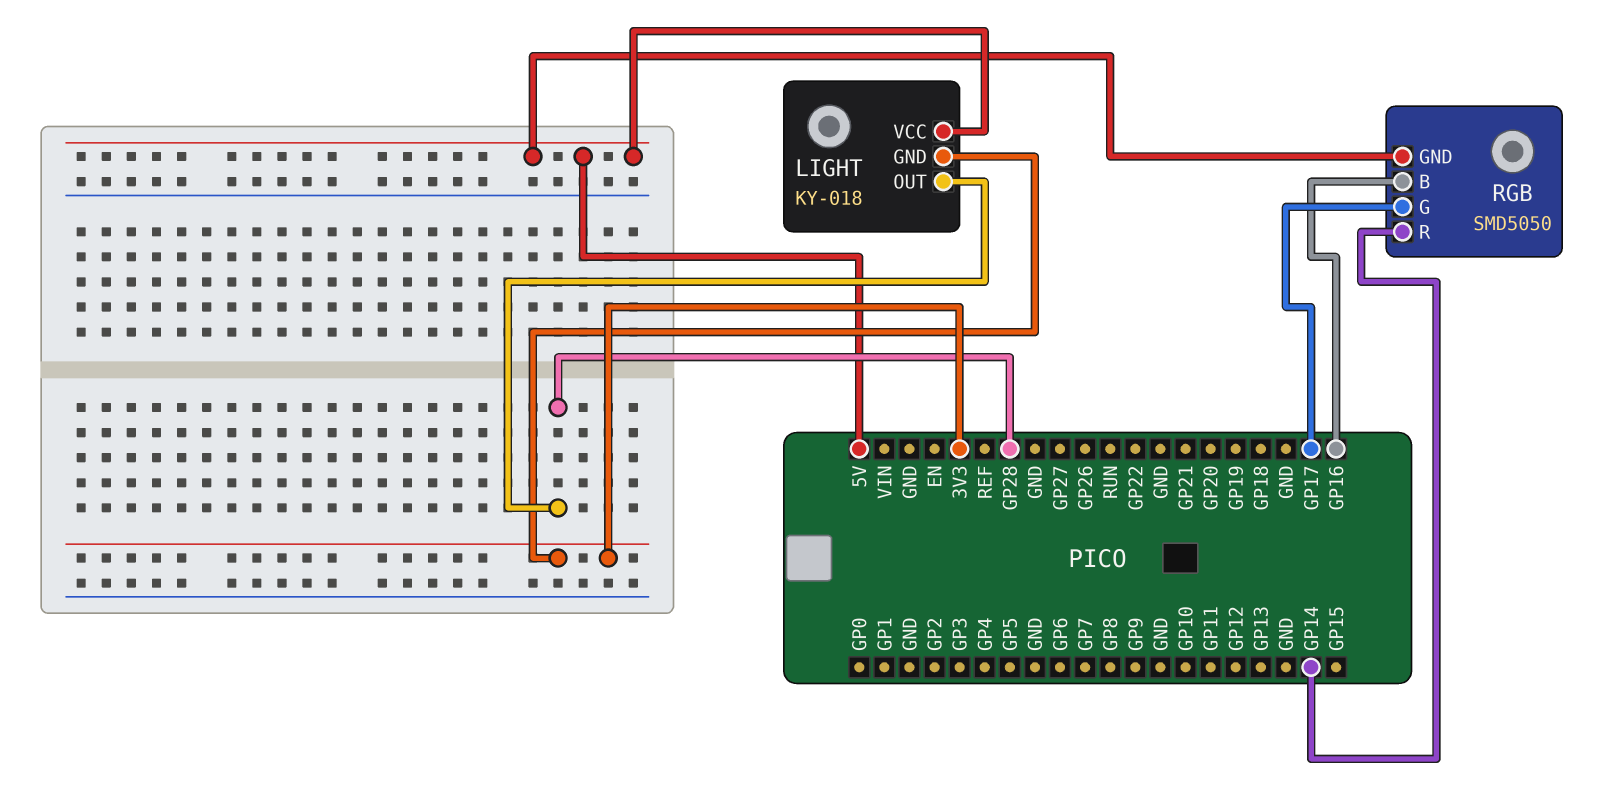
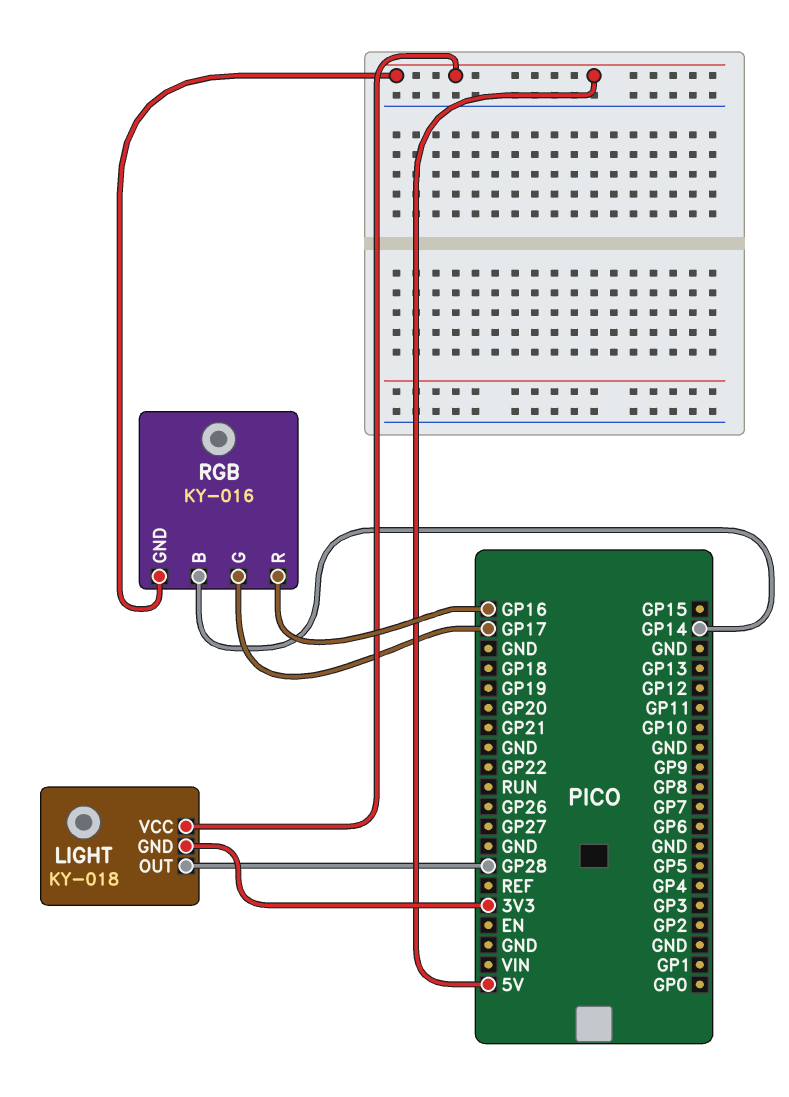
RGB: SMD5050 -> KY-016
RGB pin B: GP16 -> GP14
RGB pin R: GP14 -> GP16

